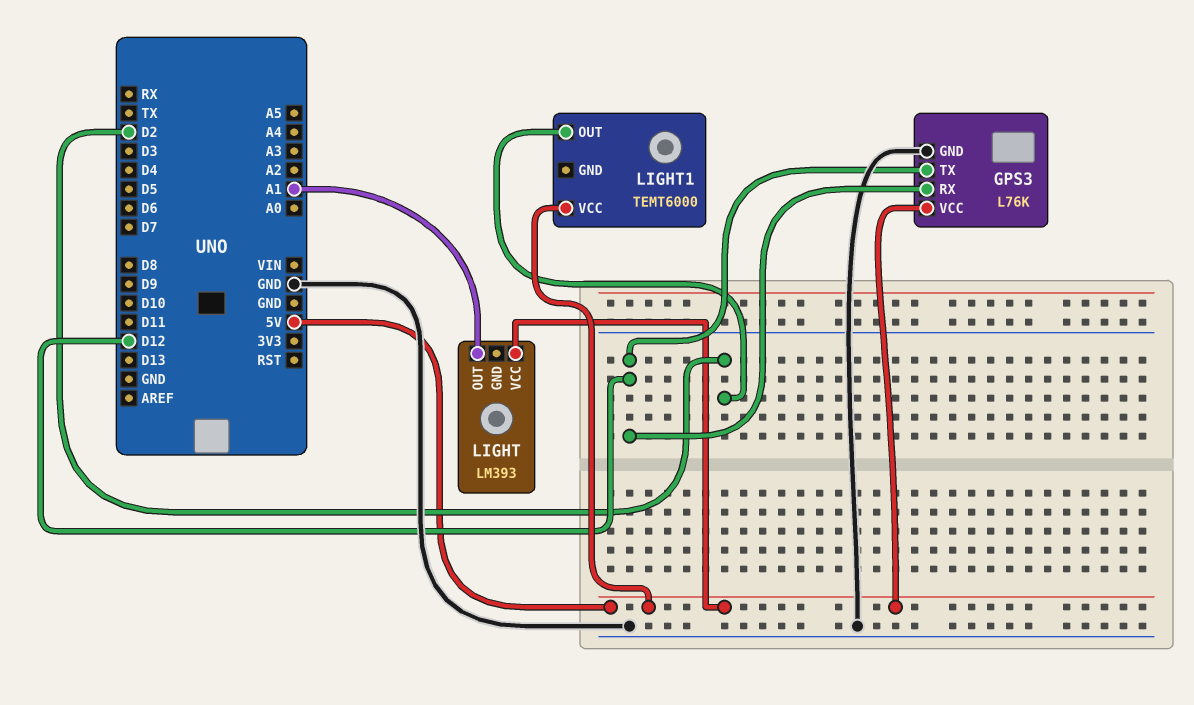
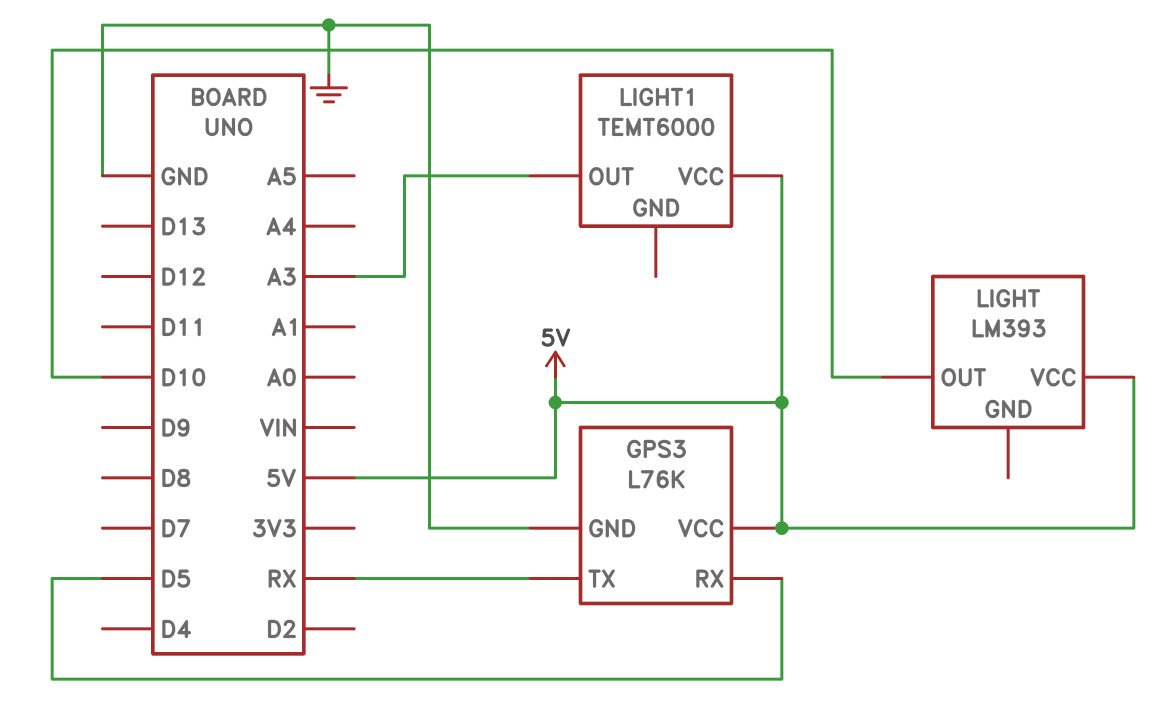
GPS3 pin RX: D12 -> D5
GPS3 pin TX: D12 -> RX
LIGHT pin OUT: A1 -> D10
LIGHT1 pin OUT: D2 -> A3

